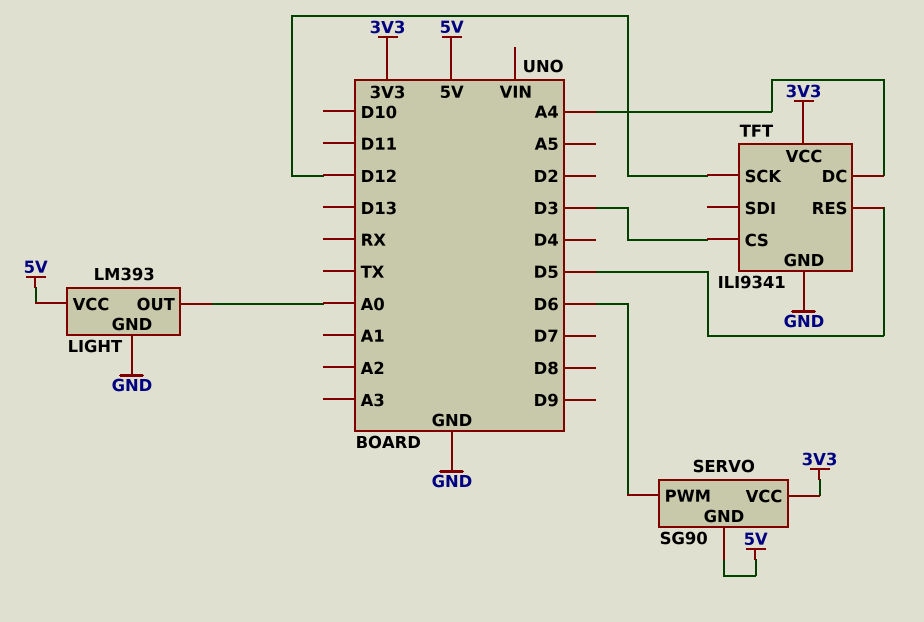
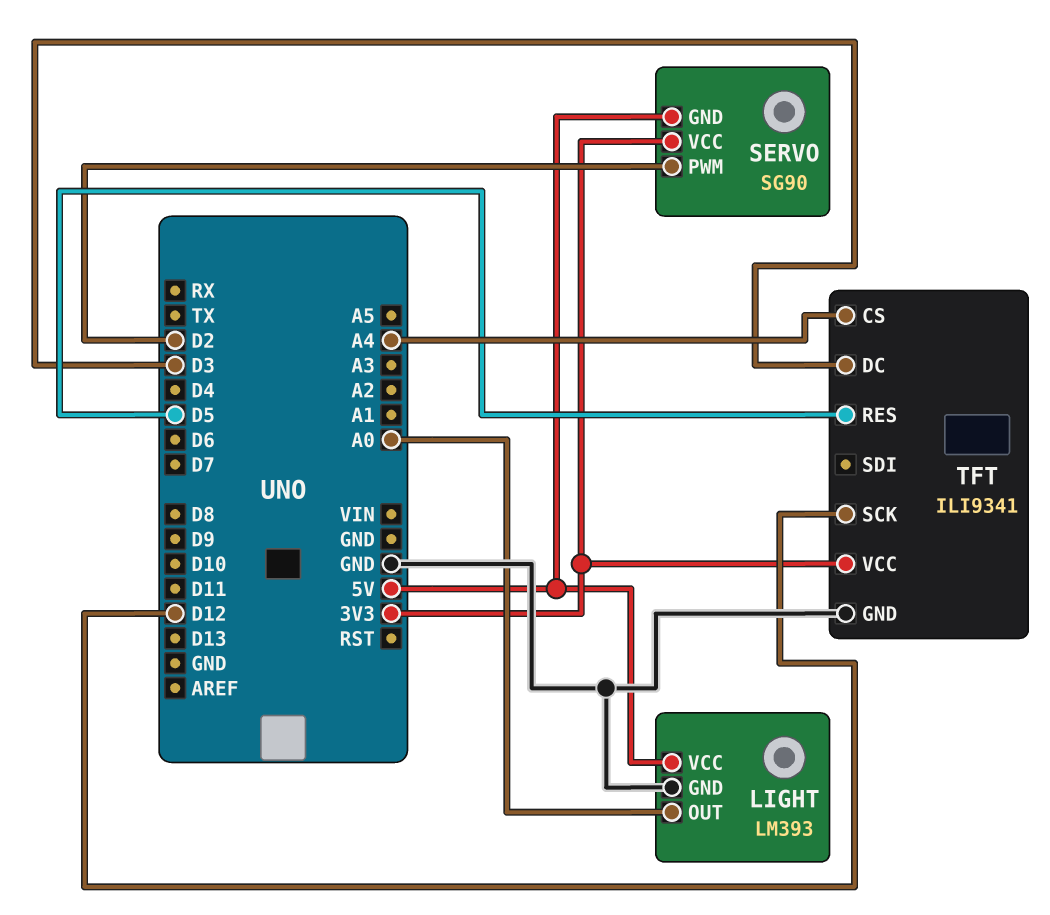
SERVO pin PWM: D6 -> D2
TFT pin CS: D3 -> A4
TFT pin DC: A4 -> D3

